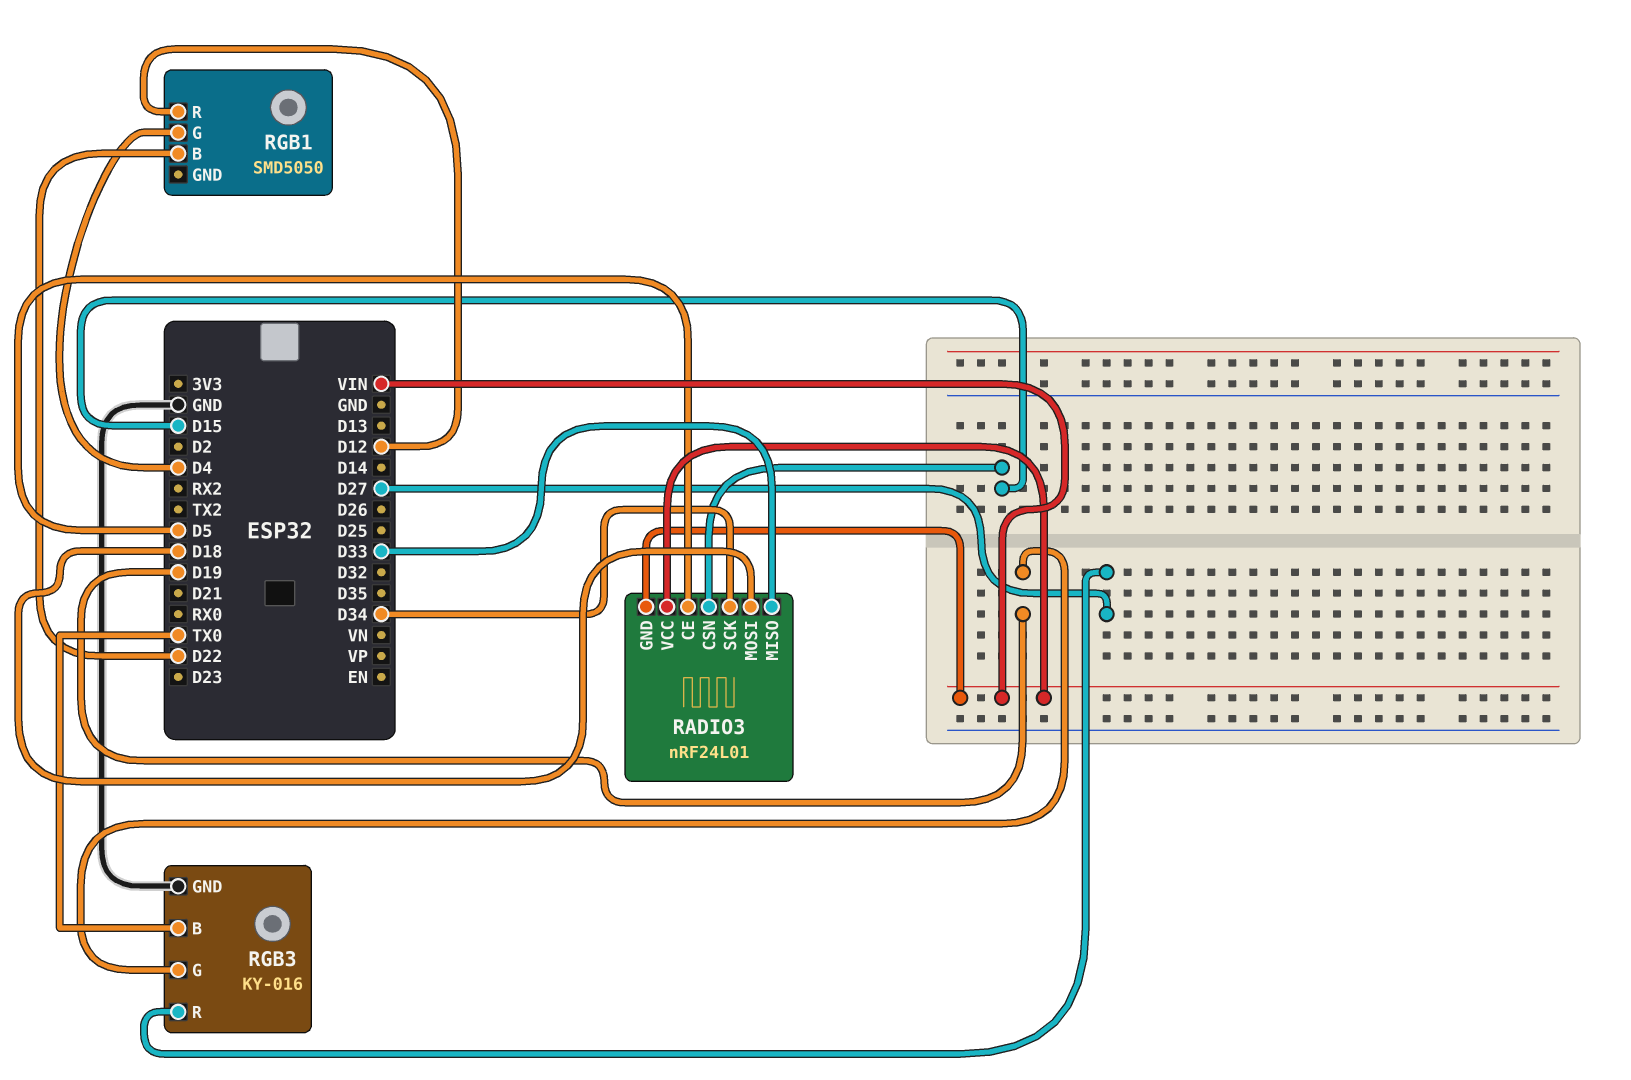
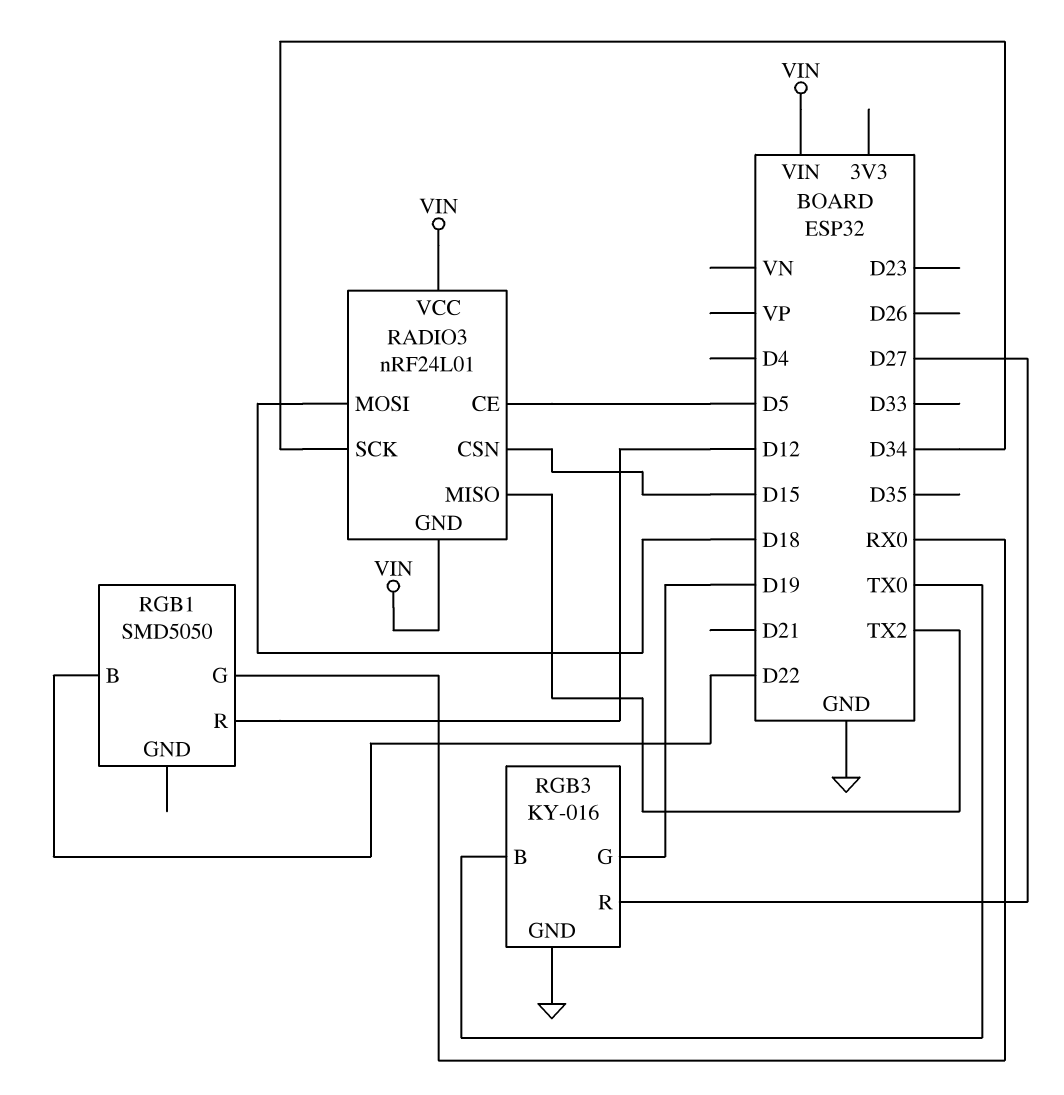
RADIO3 pin MISO: D33 -> TX2
RGB1 pin G: D4 -> RX0

